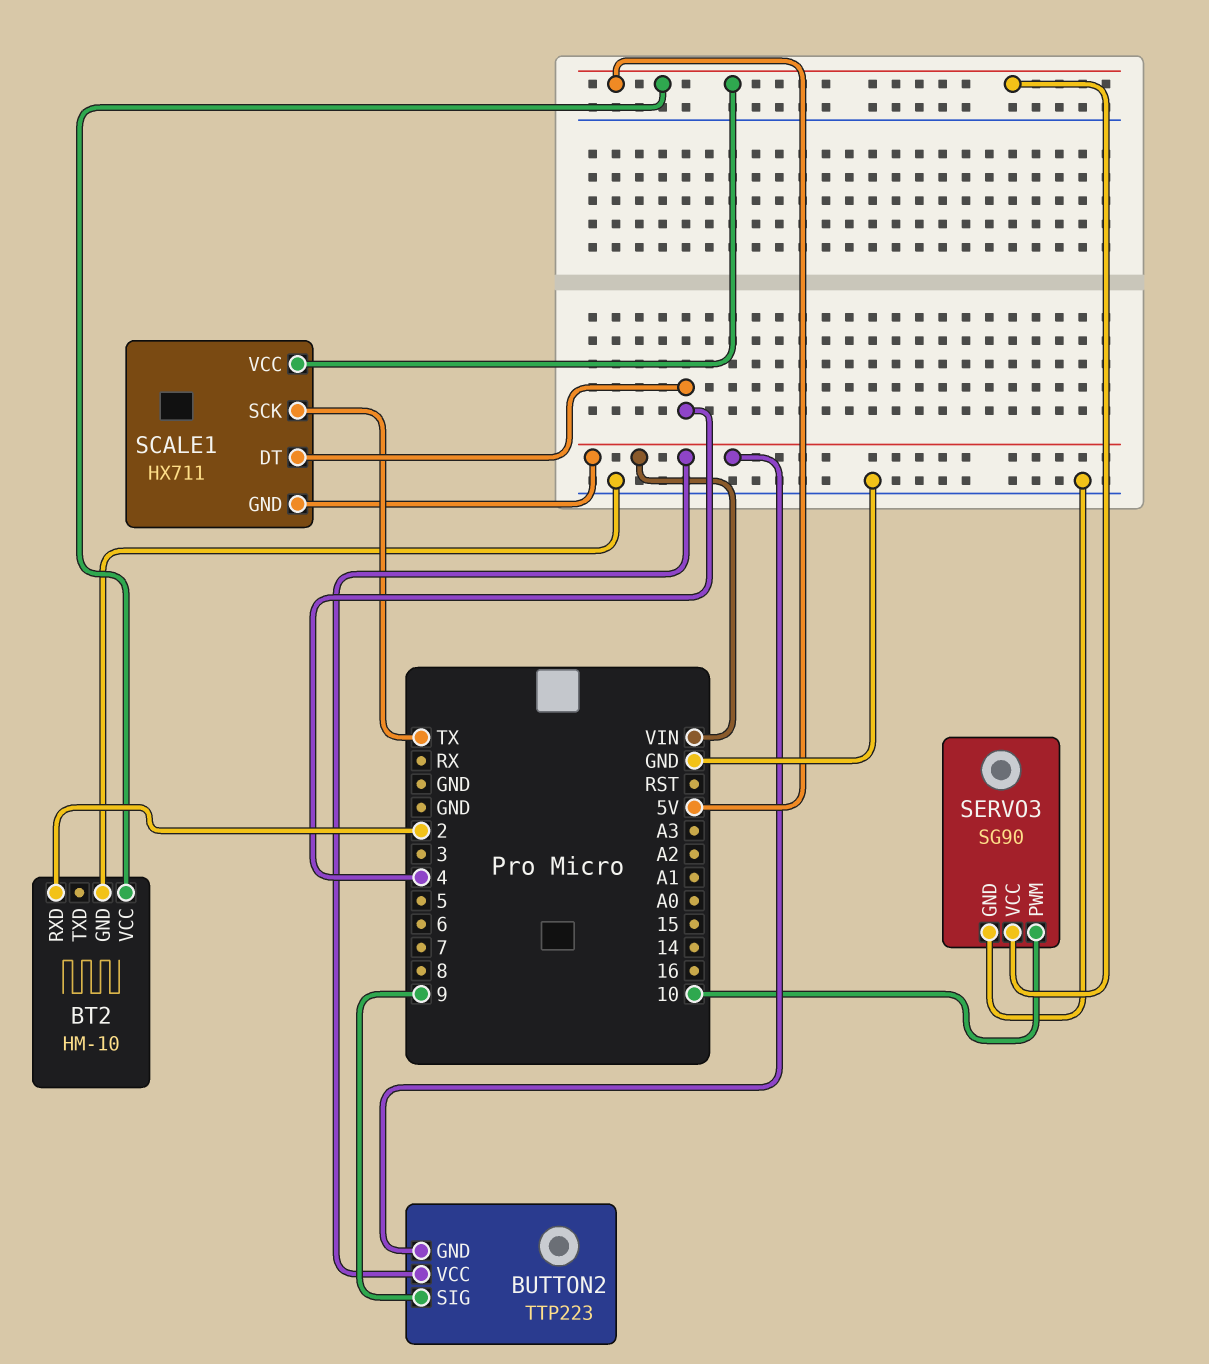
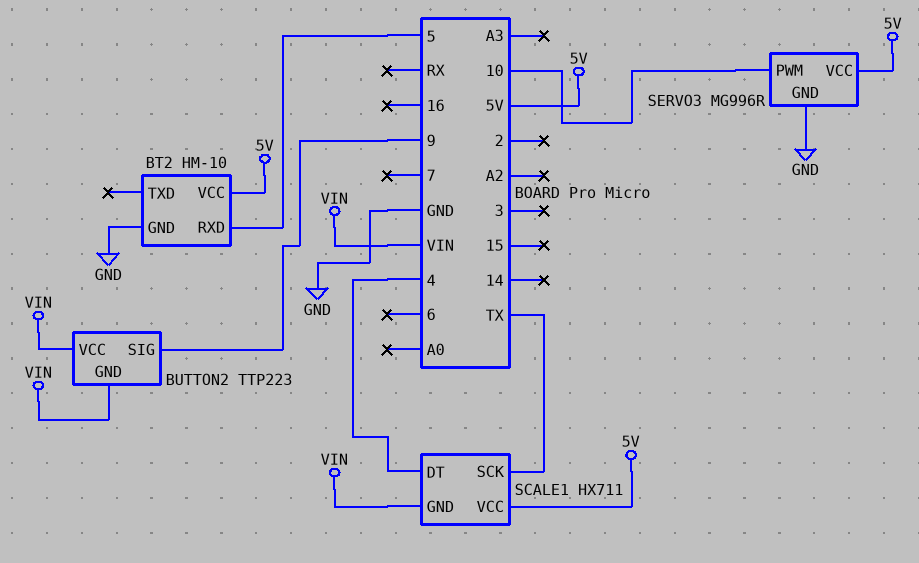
BT2 pin RXD: 2 -> 5
SERVO3: SG90 -> MG996R

